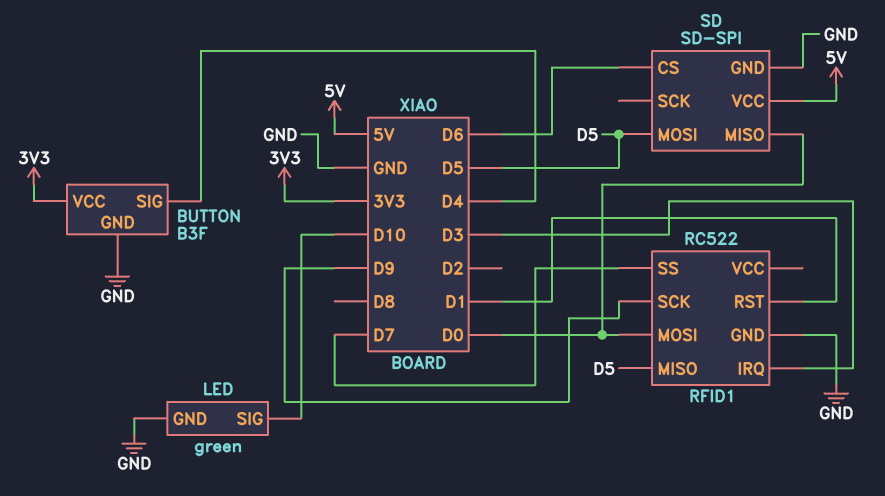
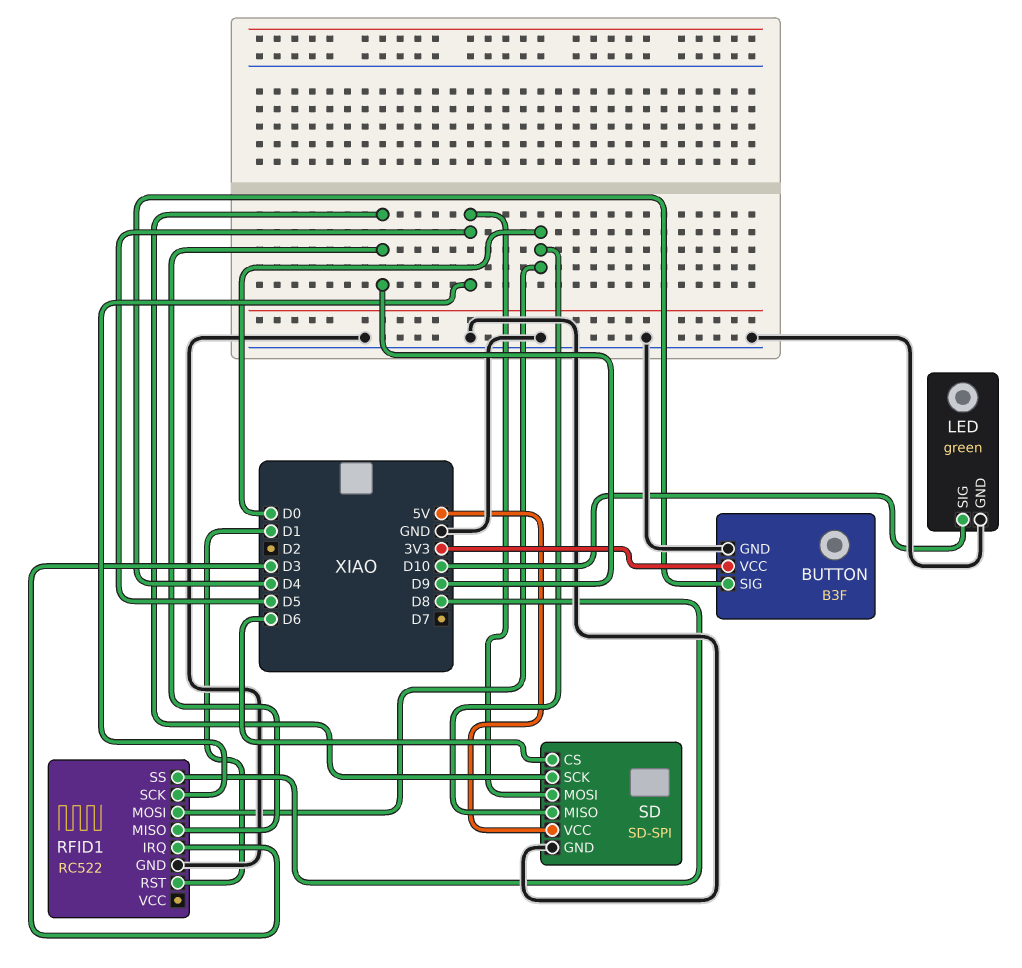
RFID1 pin MISO: D5 -> D9
RFID1 pin SCK: D9 -> D5
RFID1 pin SS: D7 -> D8
SD pin SCK: none -> D9

